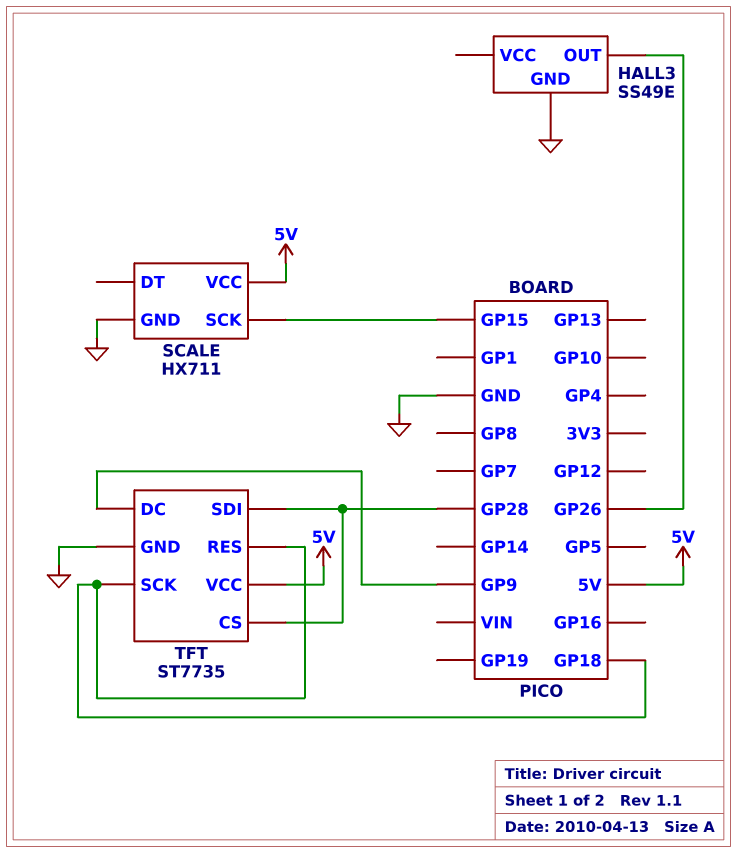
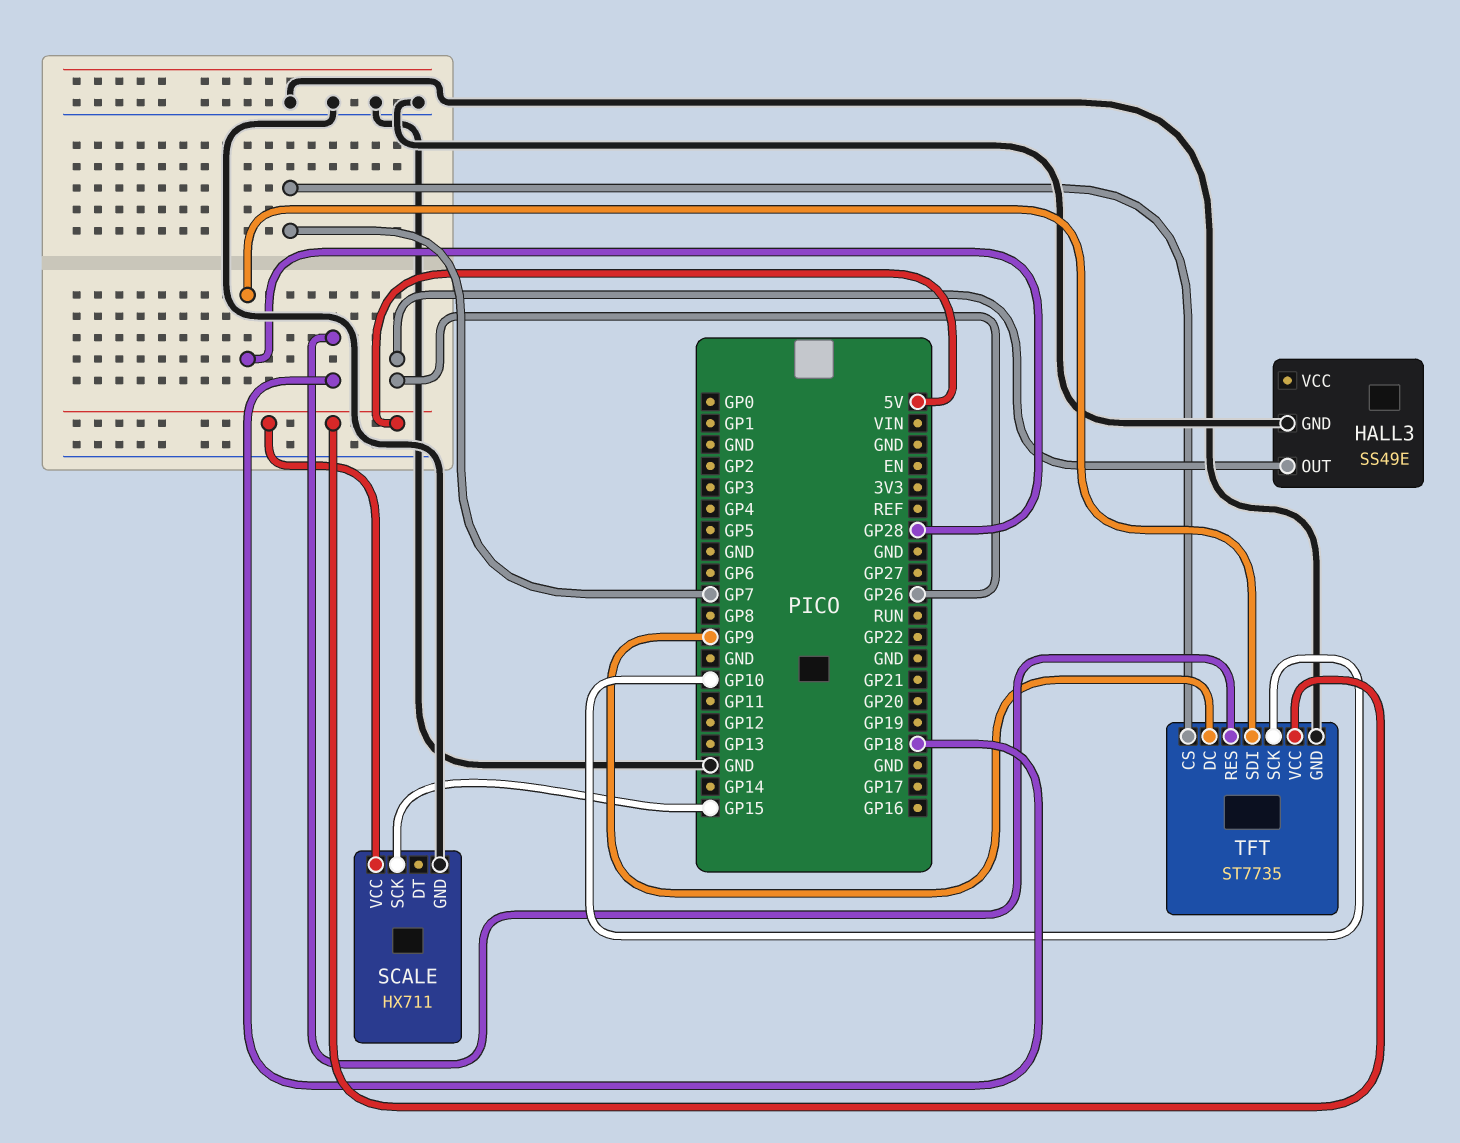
TFT pin CS: GP28 -> GP7
TFT pin SCK: GP18 -> GP10

